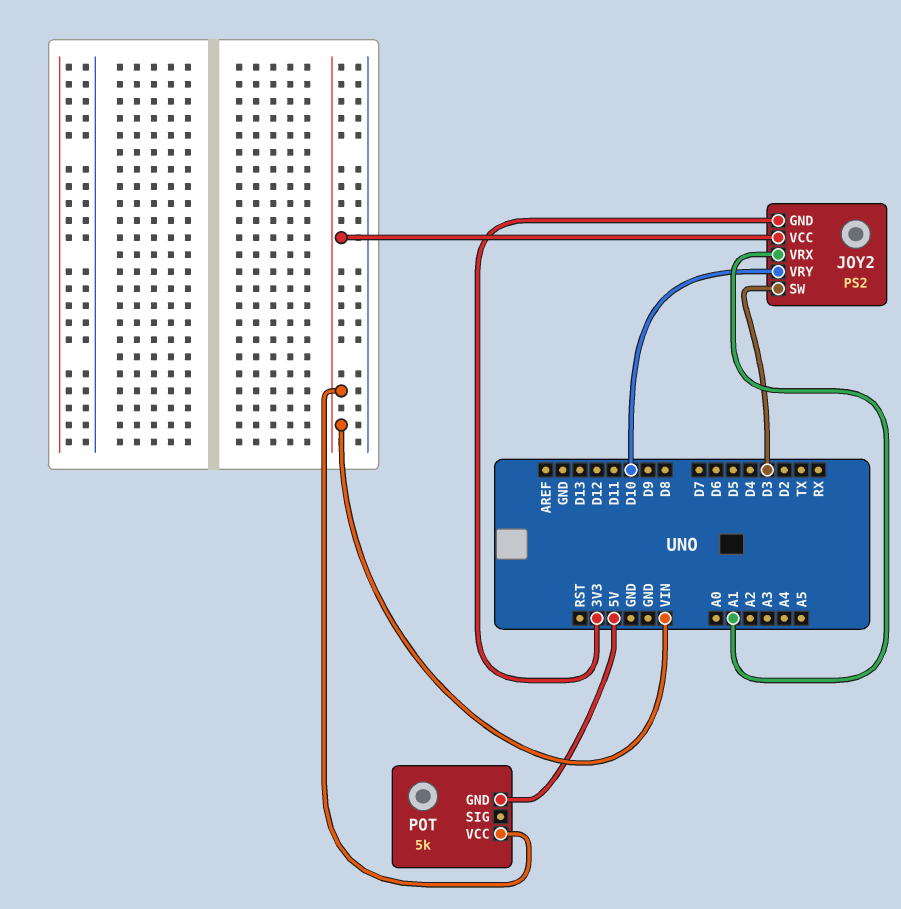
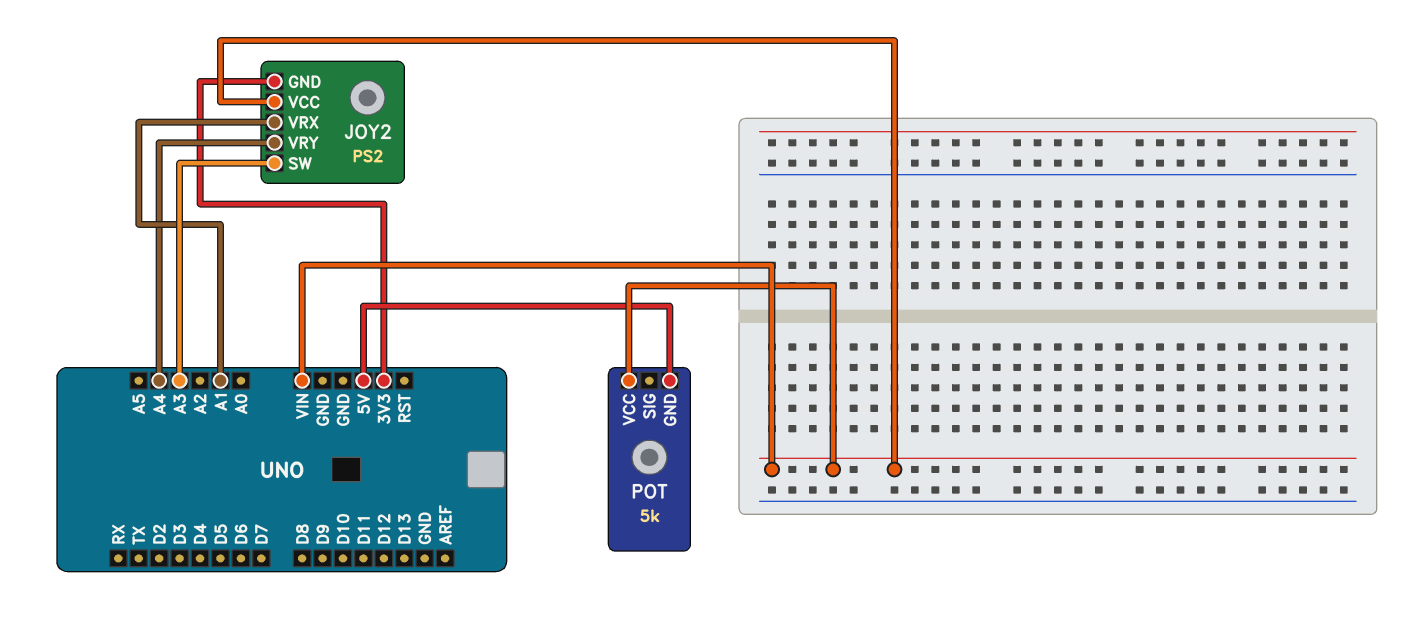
JOY2 pin SW: D3 -> A3
JOY2 pin VRY: D10 -> A4

